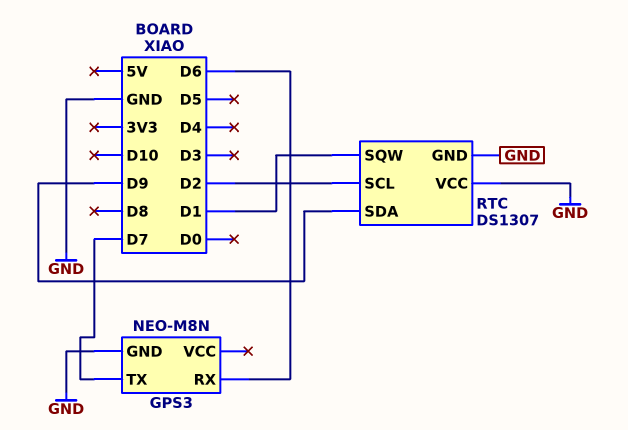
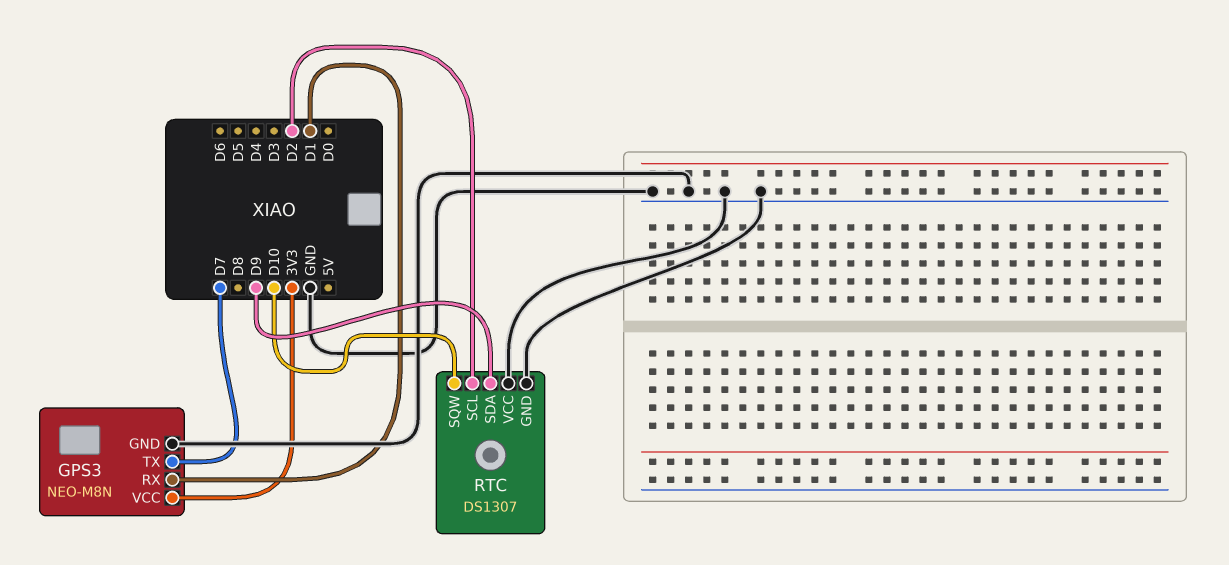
GPS3 pin RX: D6 -> D1
GPS3 pin VCC: none -> 3V3
RTC pin SQW: D1 -> D10

